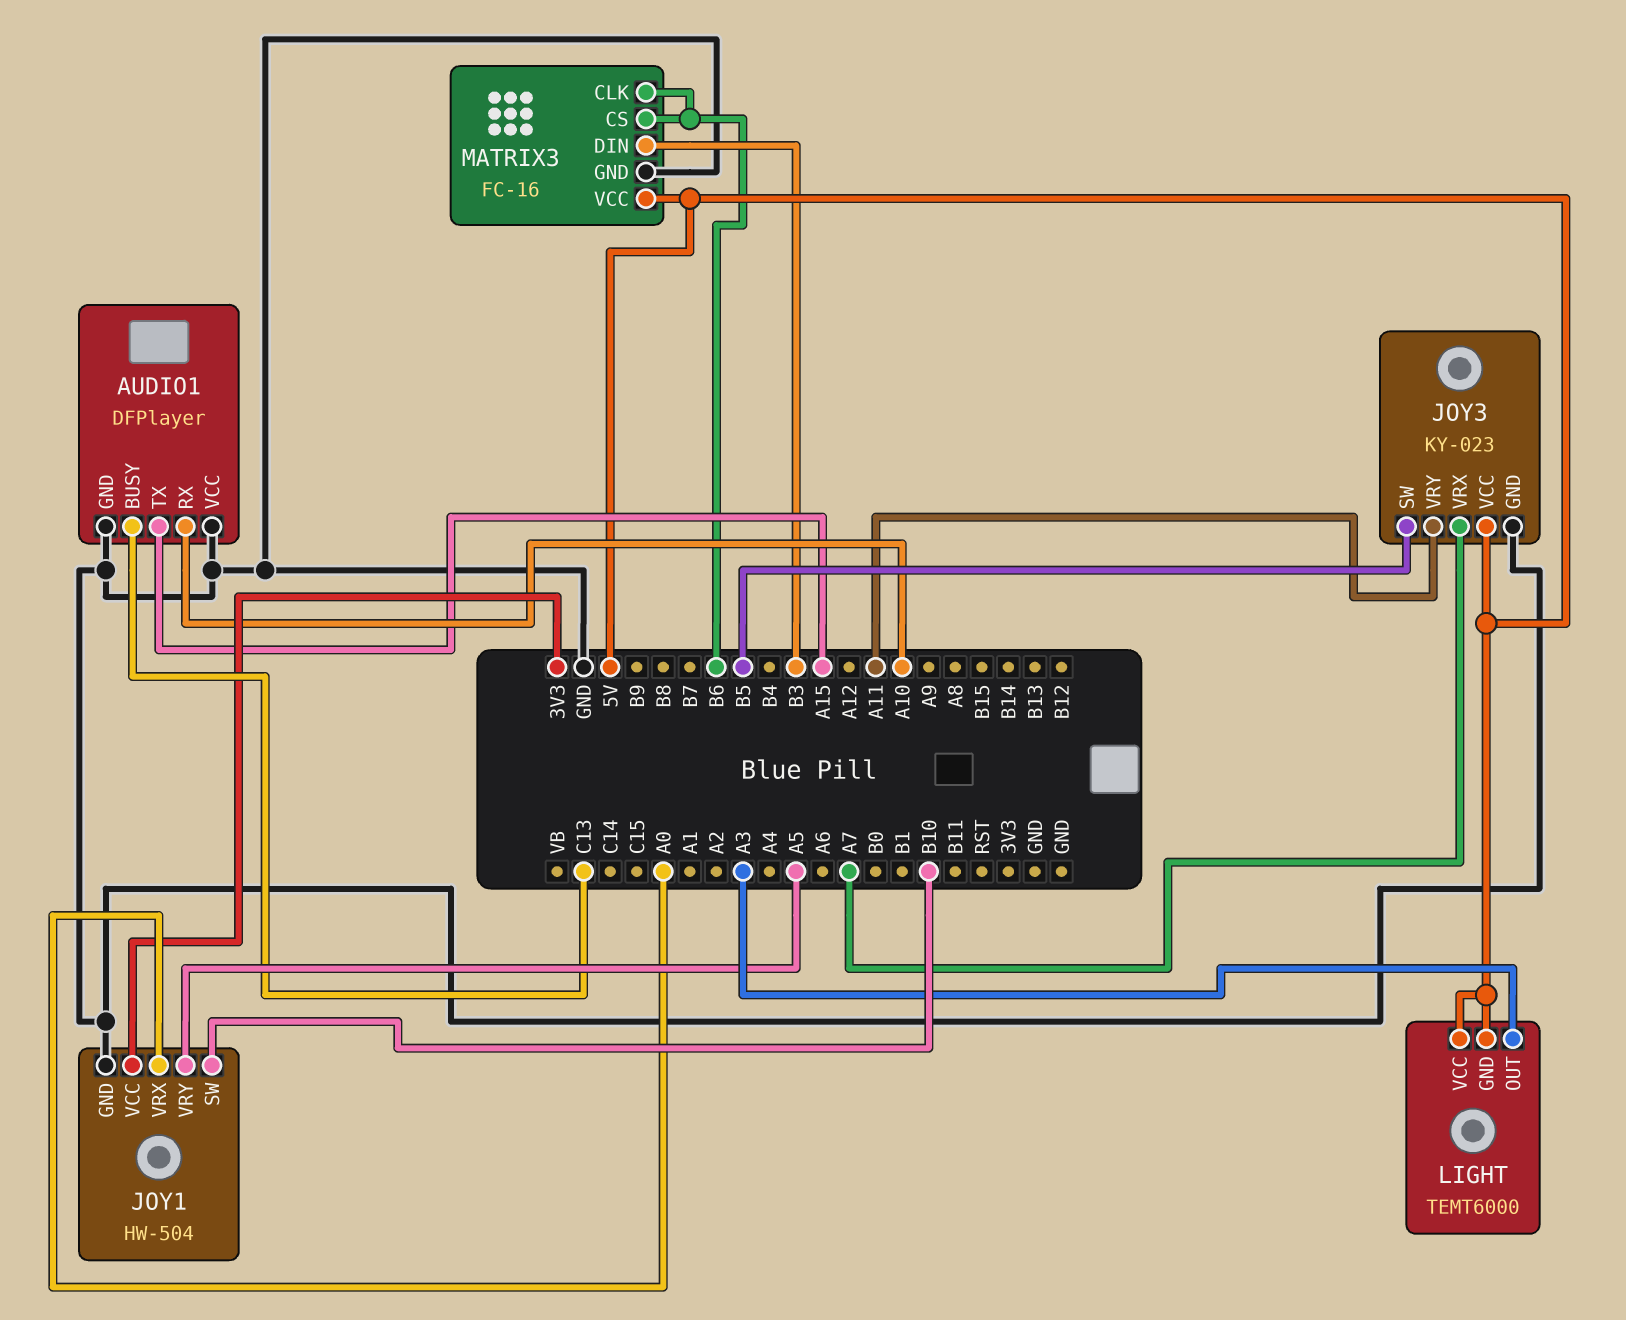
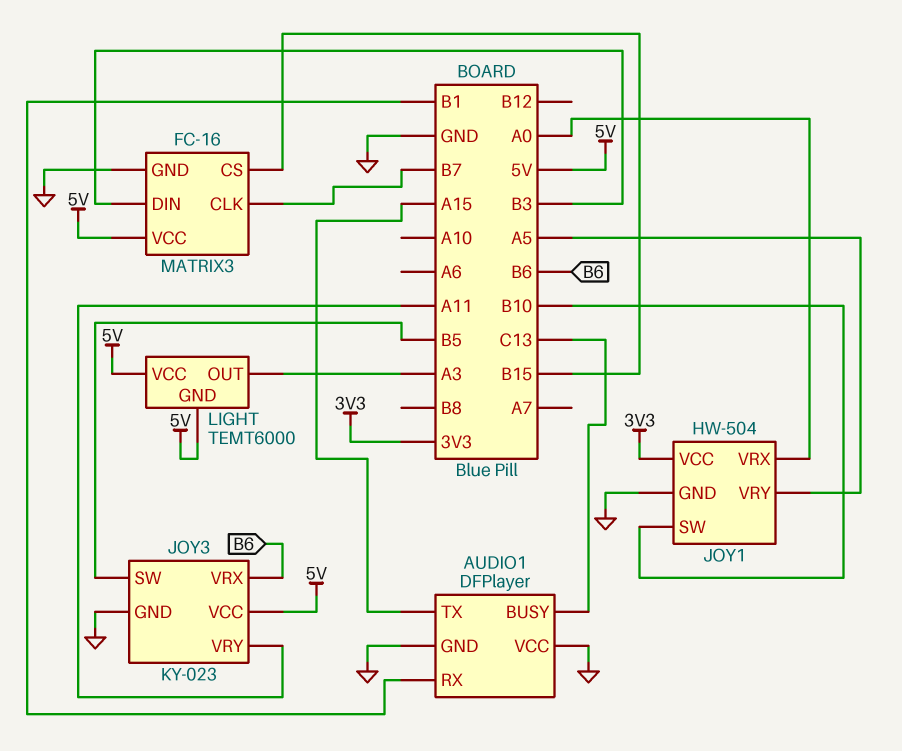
AUDIO1 pin RX: A10 -> B1
JOY3 pin VRX: A7 -> B6
MATRIX3 pin CLK: B6 -> B7
MATRIX3 pin CS: B6 -> B15

